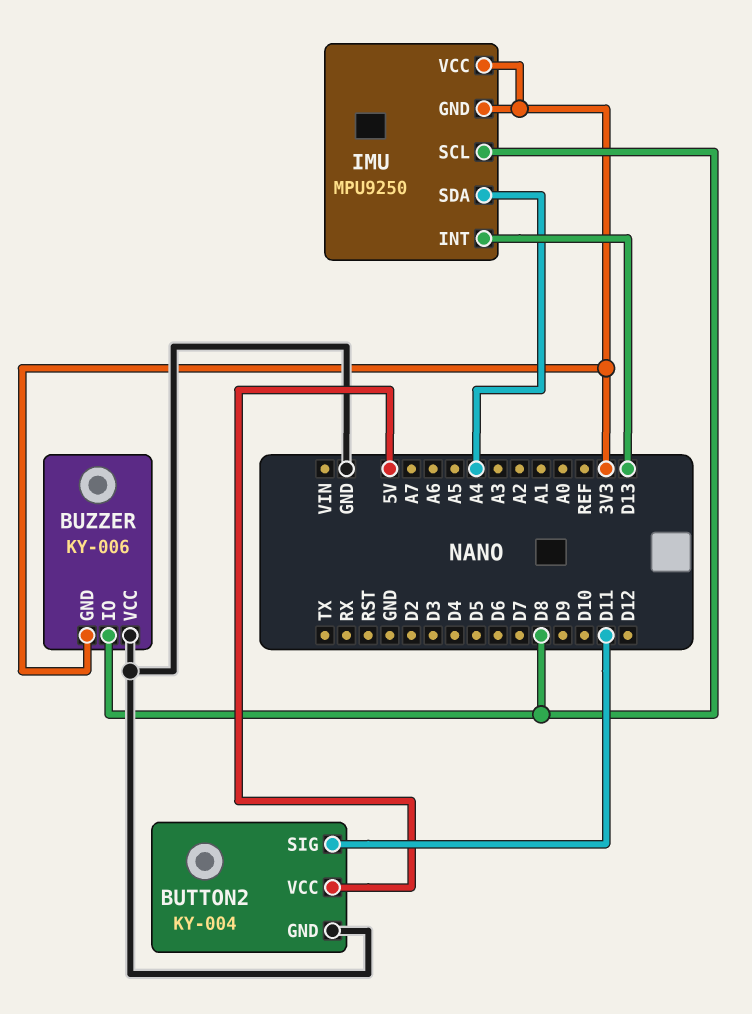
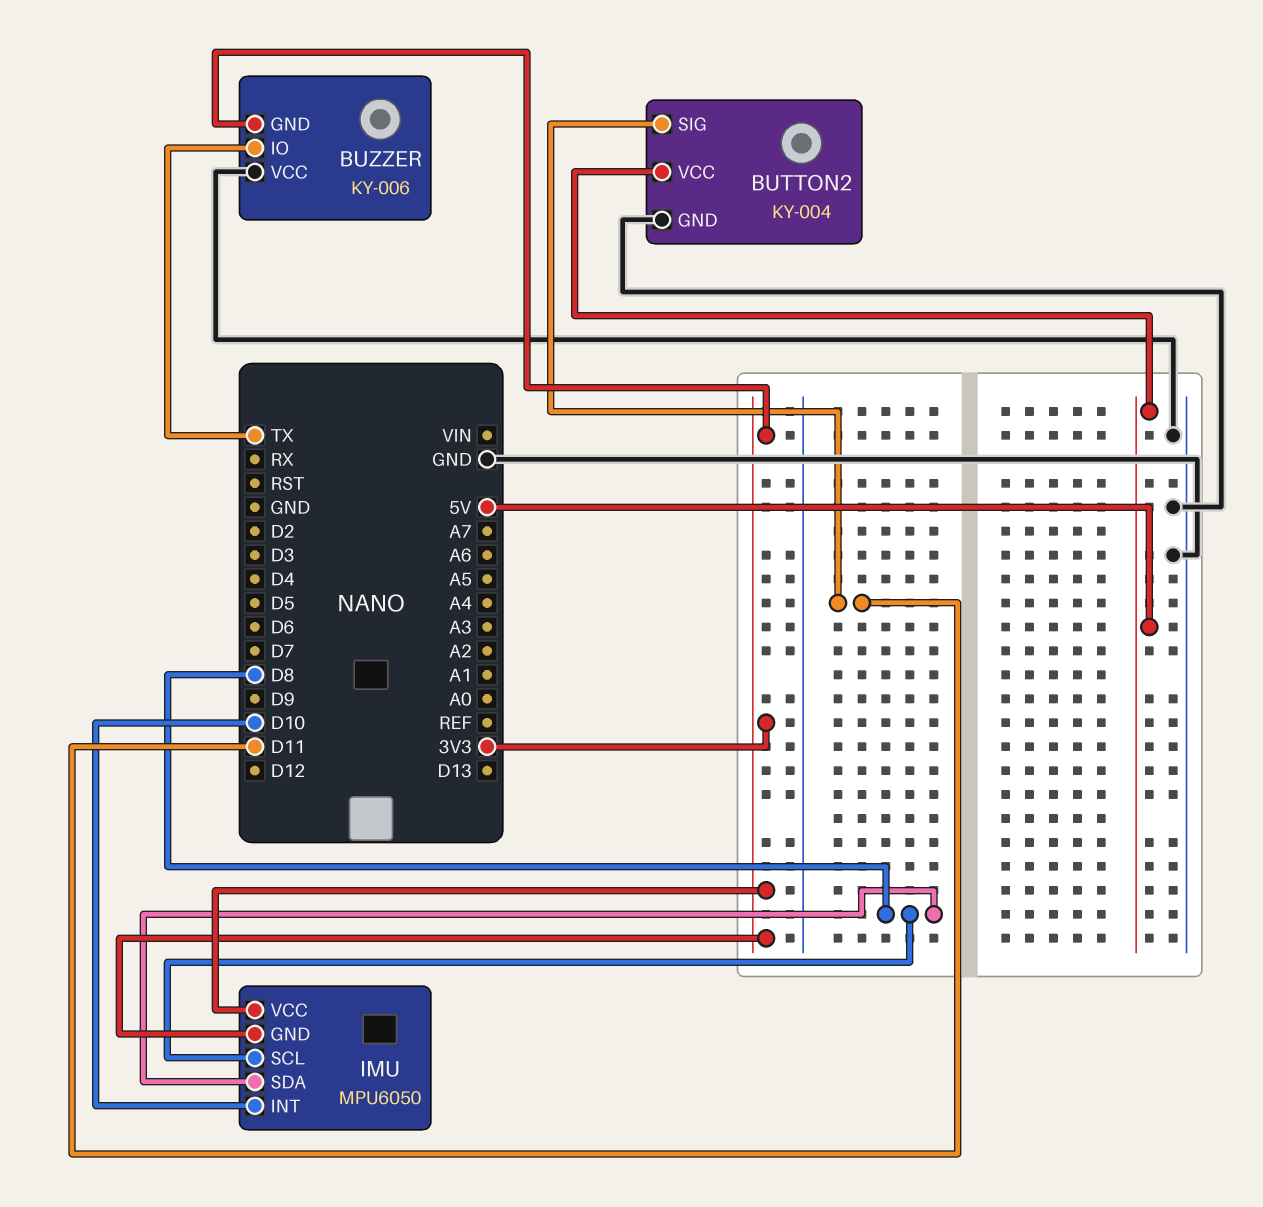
BUZZER pin IO: D8 -> TX
IMU: MPU9250 -> MPU6050
IMU pin INT: D13 -> D10
IMU pin SDA: A4 -> D8

